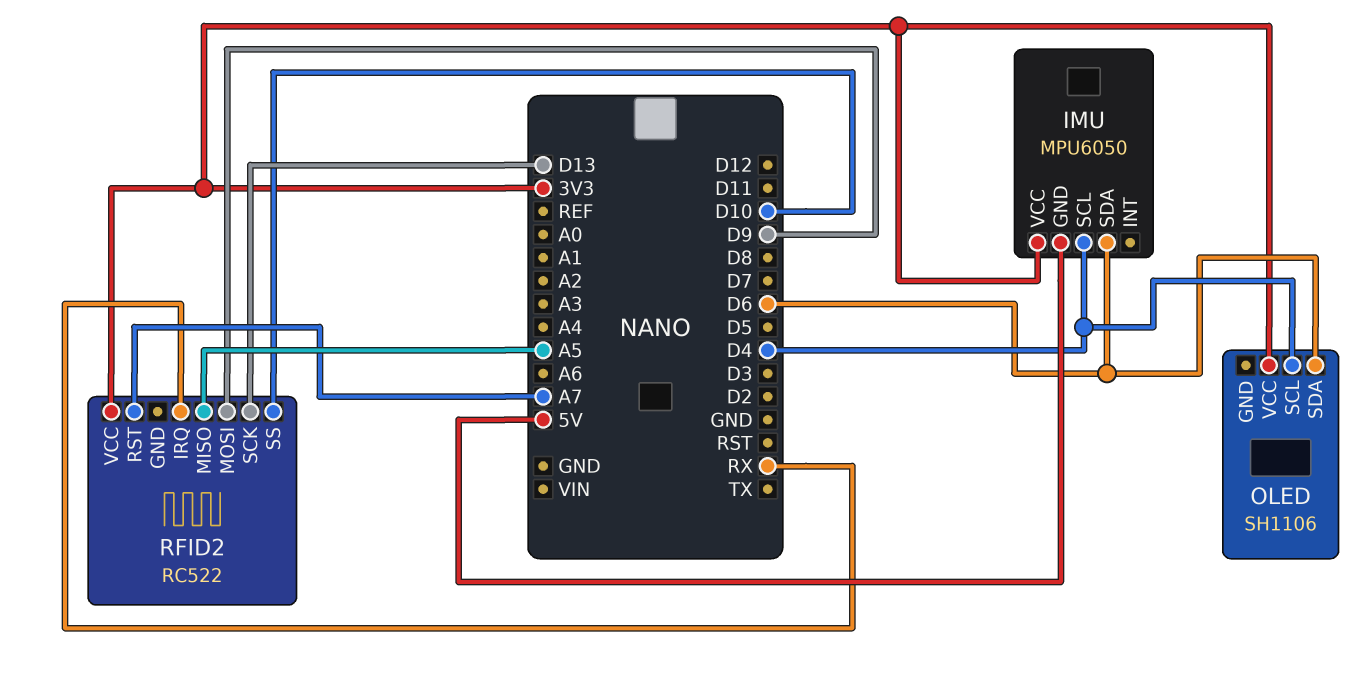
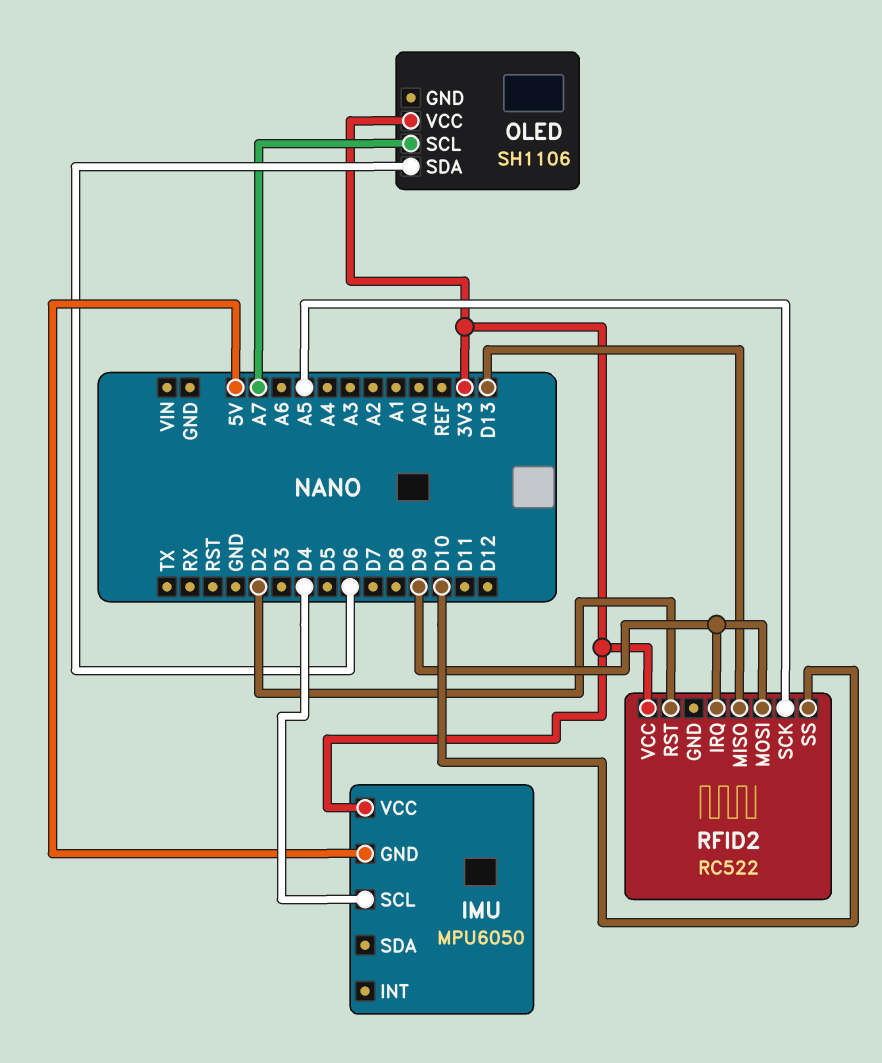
IMU pin SDA: D6 -> none
OLED pin SCL: D4 -> A7
RFID2 pin IRQ: RX -> D9
RFID2 pin MISO: A5 -> D13
RFID2 pin RST: A7 -> D2
RFID2 pin SCK: D13 -> A5

